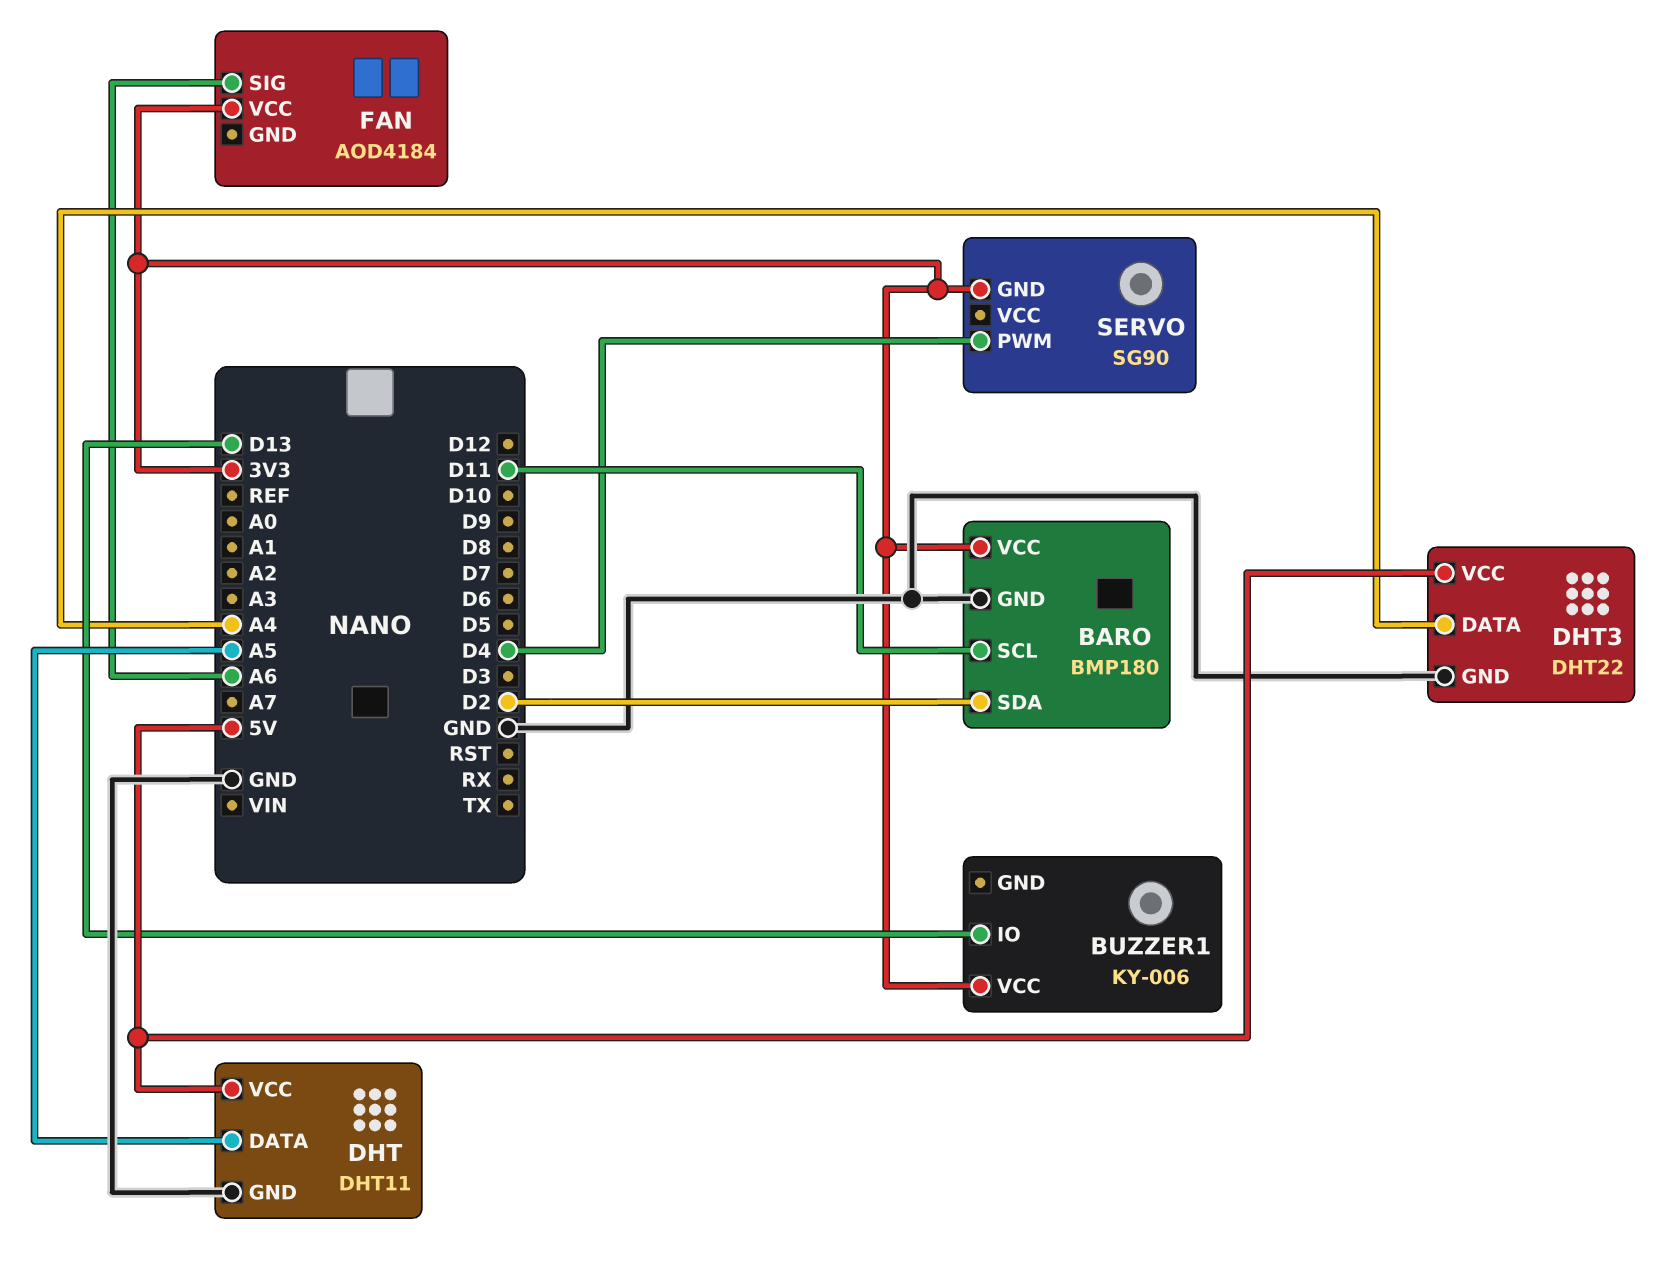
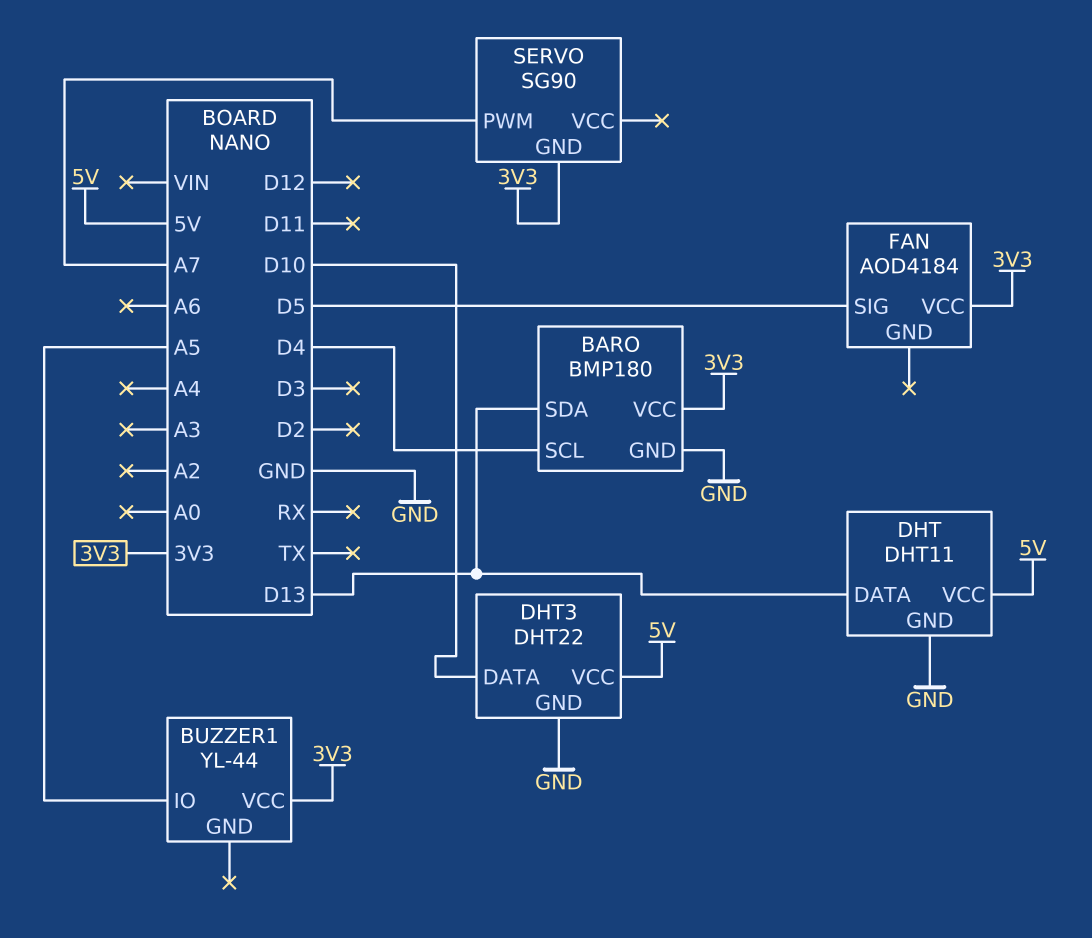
BARO pin SCL: D11 -> D4
BARO pin SDA: D2 -> D13
BUZZER1: KY-006 -> YL-44
BUZZER1 pin IO: D13 -> A5
DHT pin DATA: A5 -> D13
DHT3 pin DATA: A4 -> D10
FAN pin SIG: A6 -> D5
SERVO pin PWM: D4 -> A7

